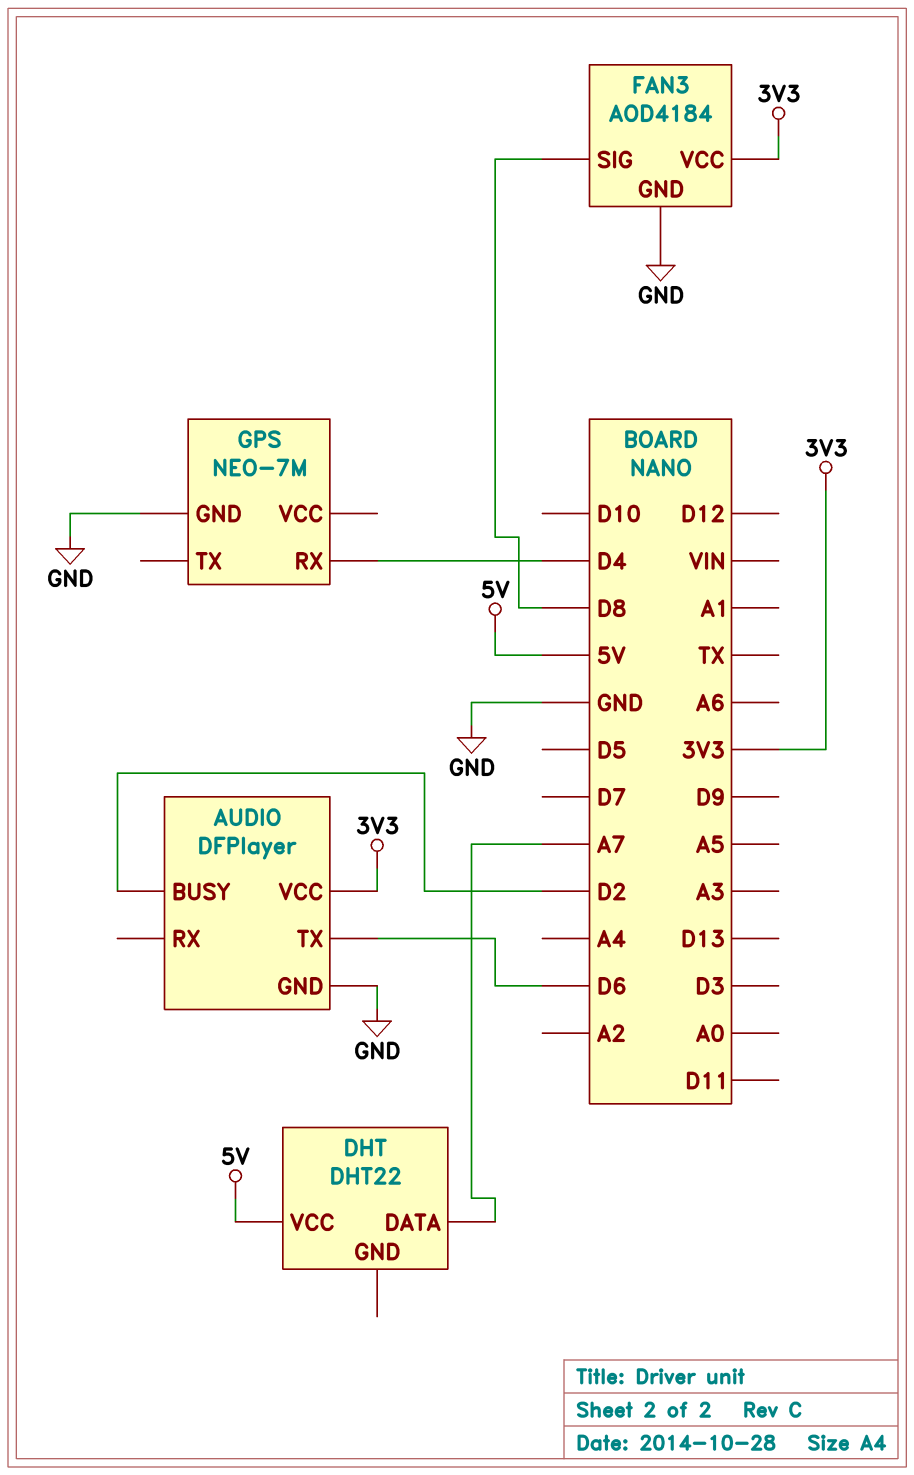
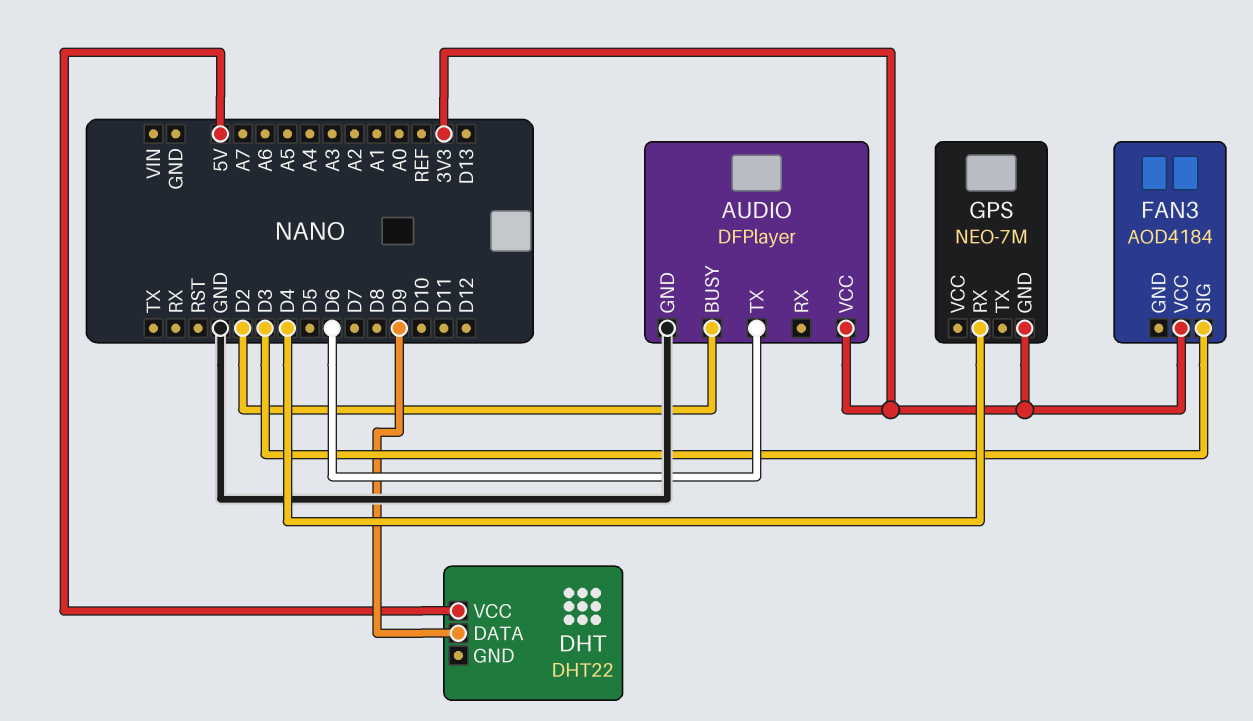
DHT pin DATA: A7 -> D9
FAN3 pin GND: GND -> none
FAN3 pin SIG: D8 -> D3
GPS pin GND: GND -> 3V3

